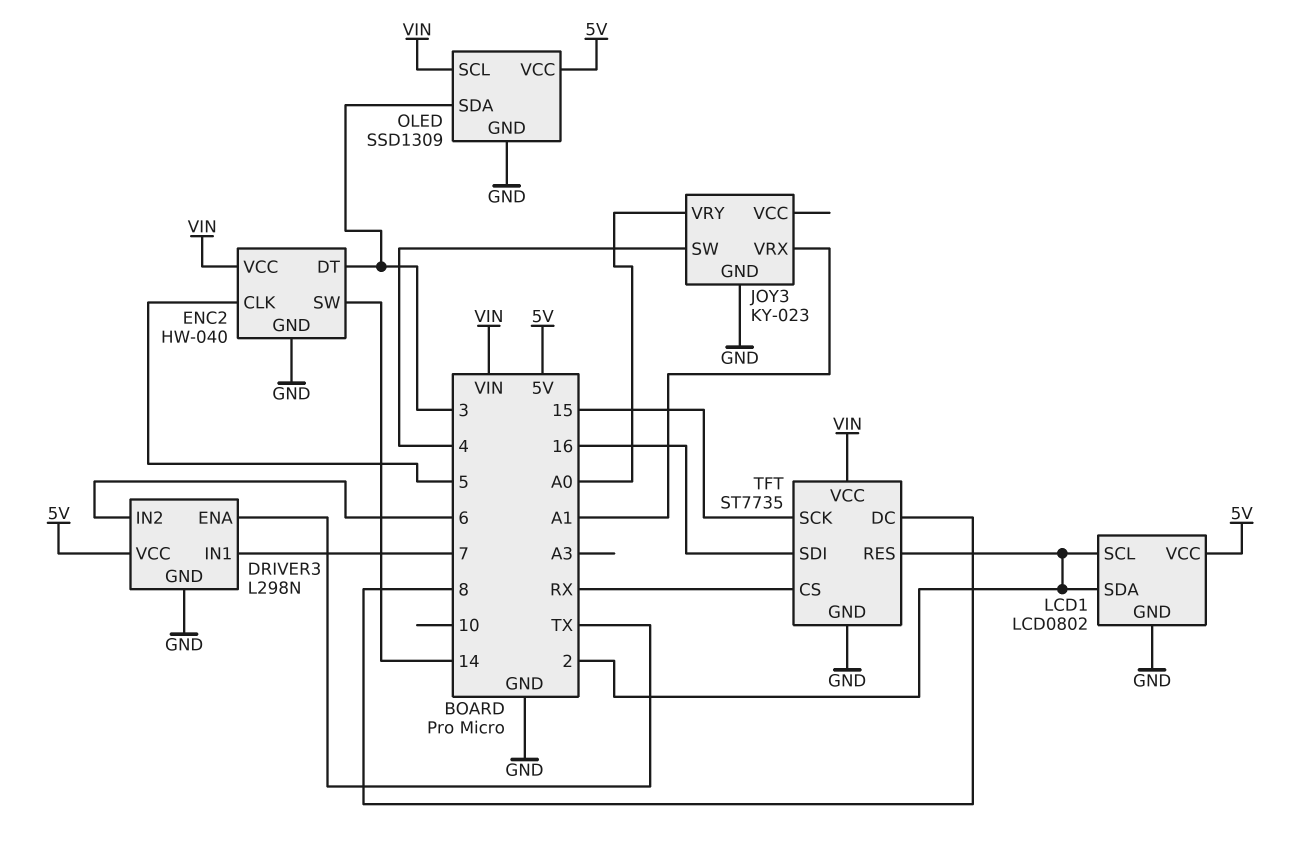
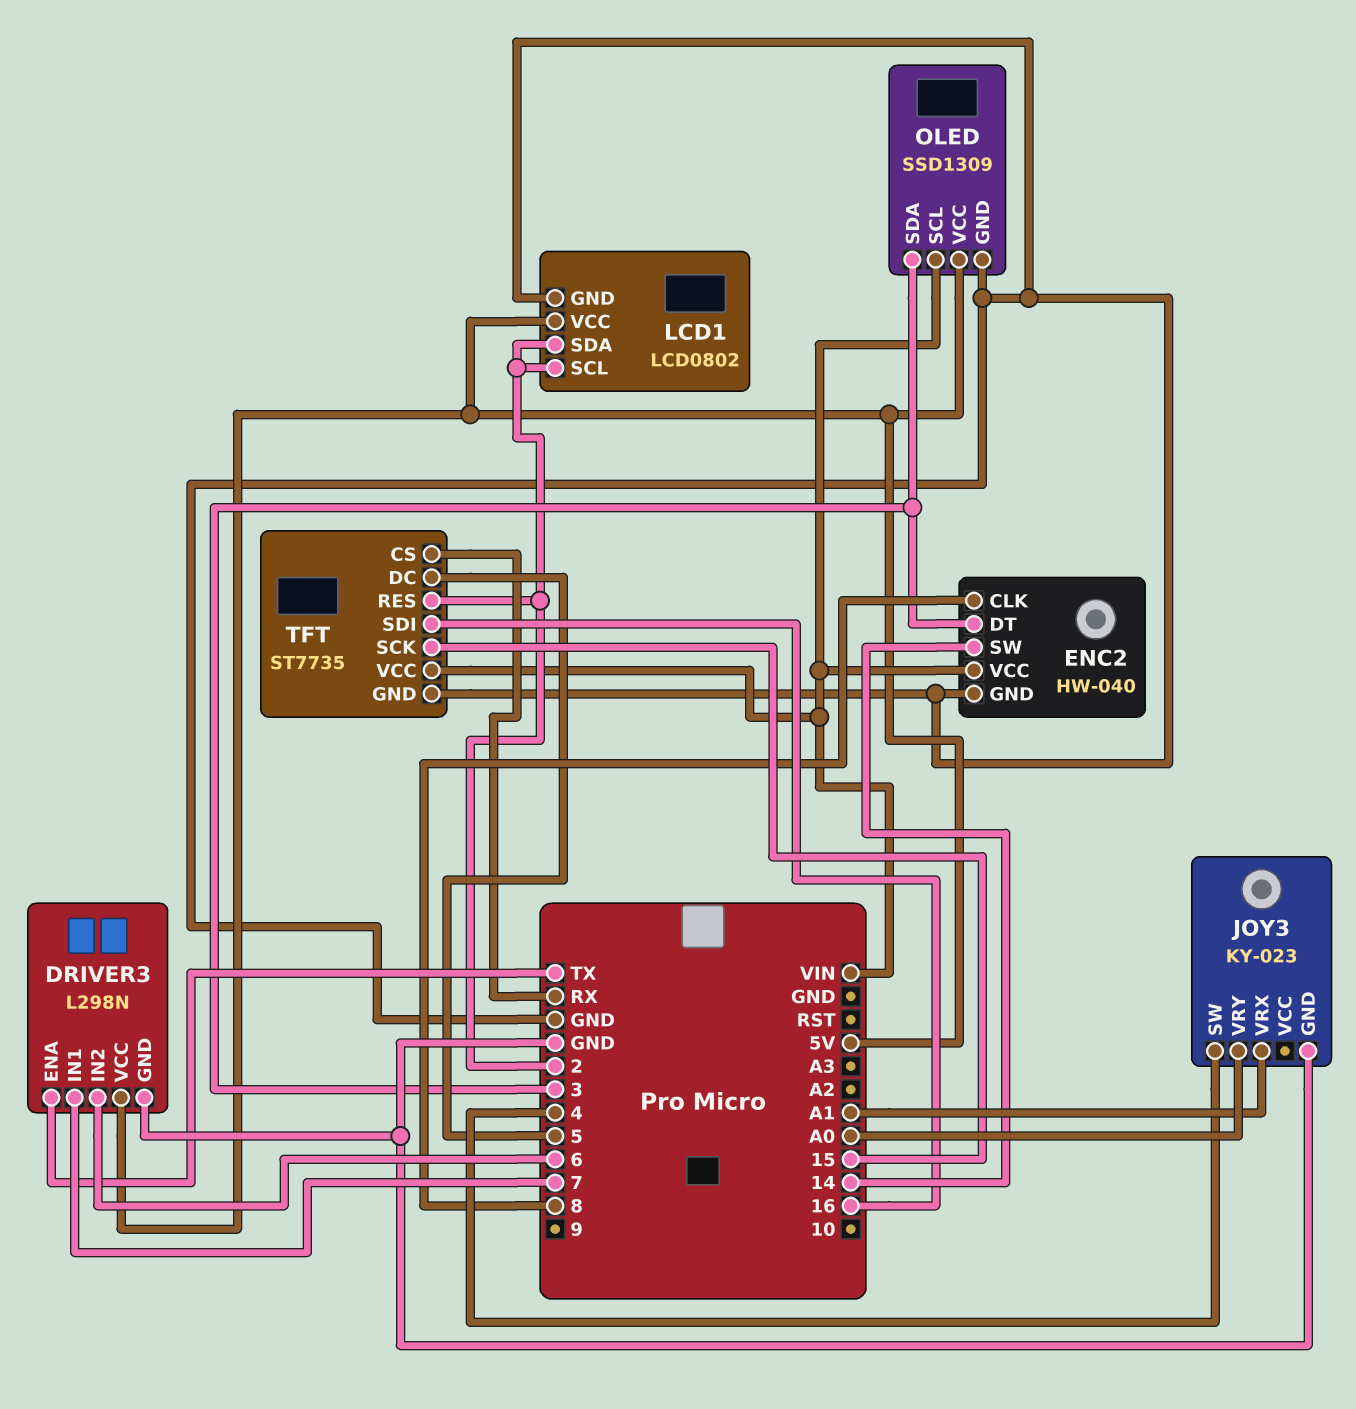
ENC2 pin CLK: 5 -> 8
TFT pin DC: 8 -> 5

